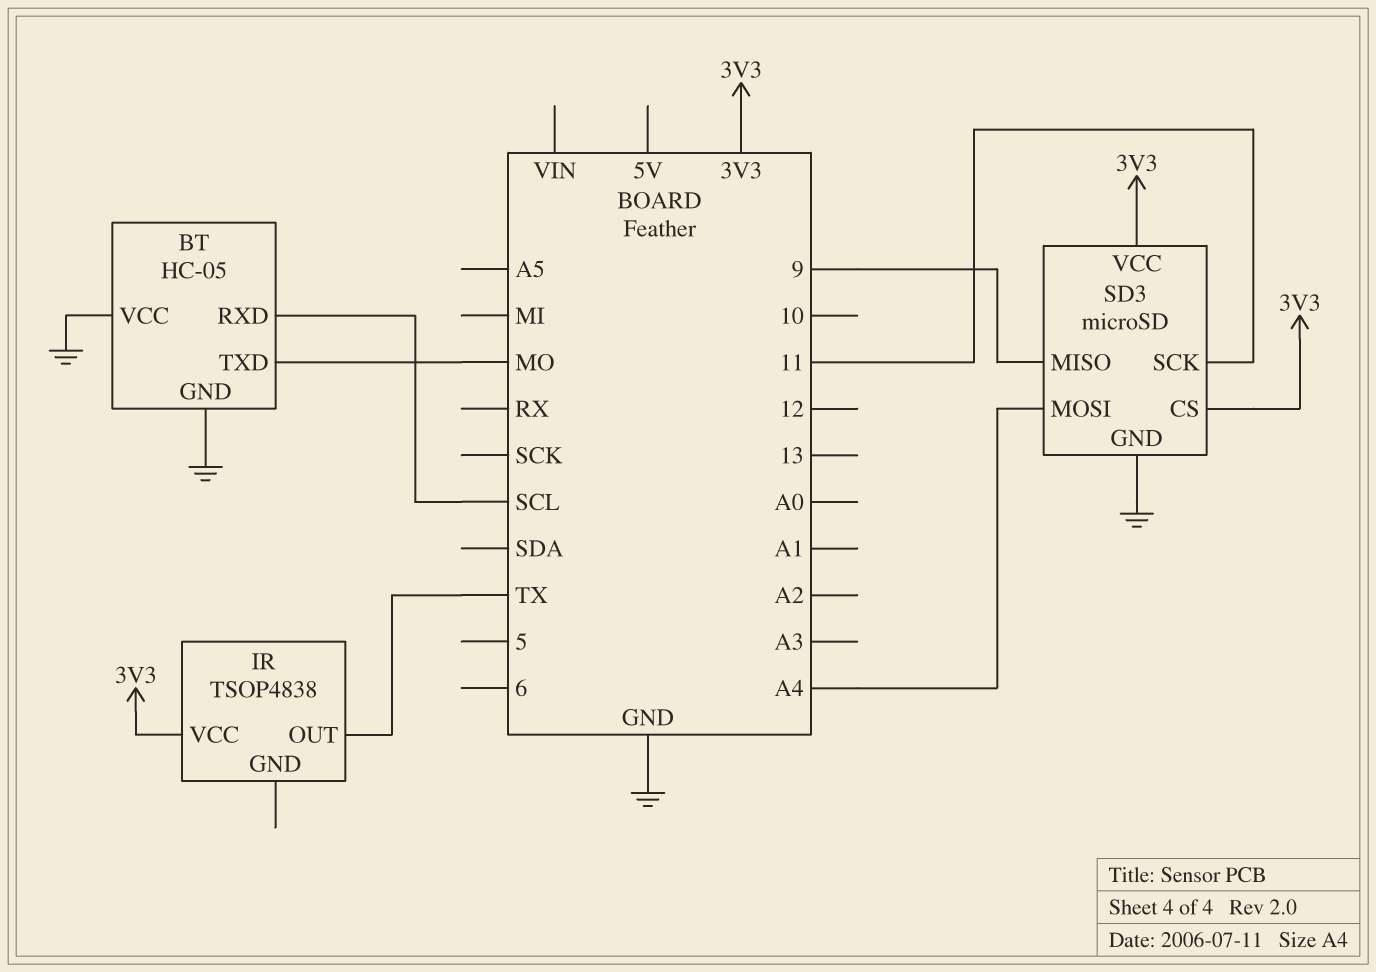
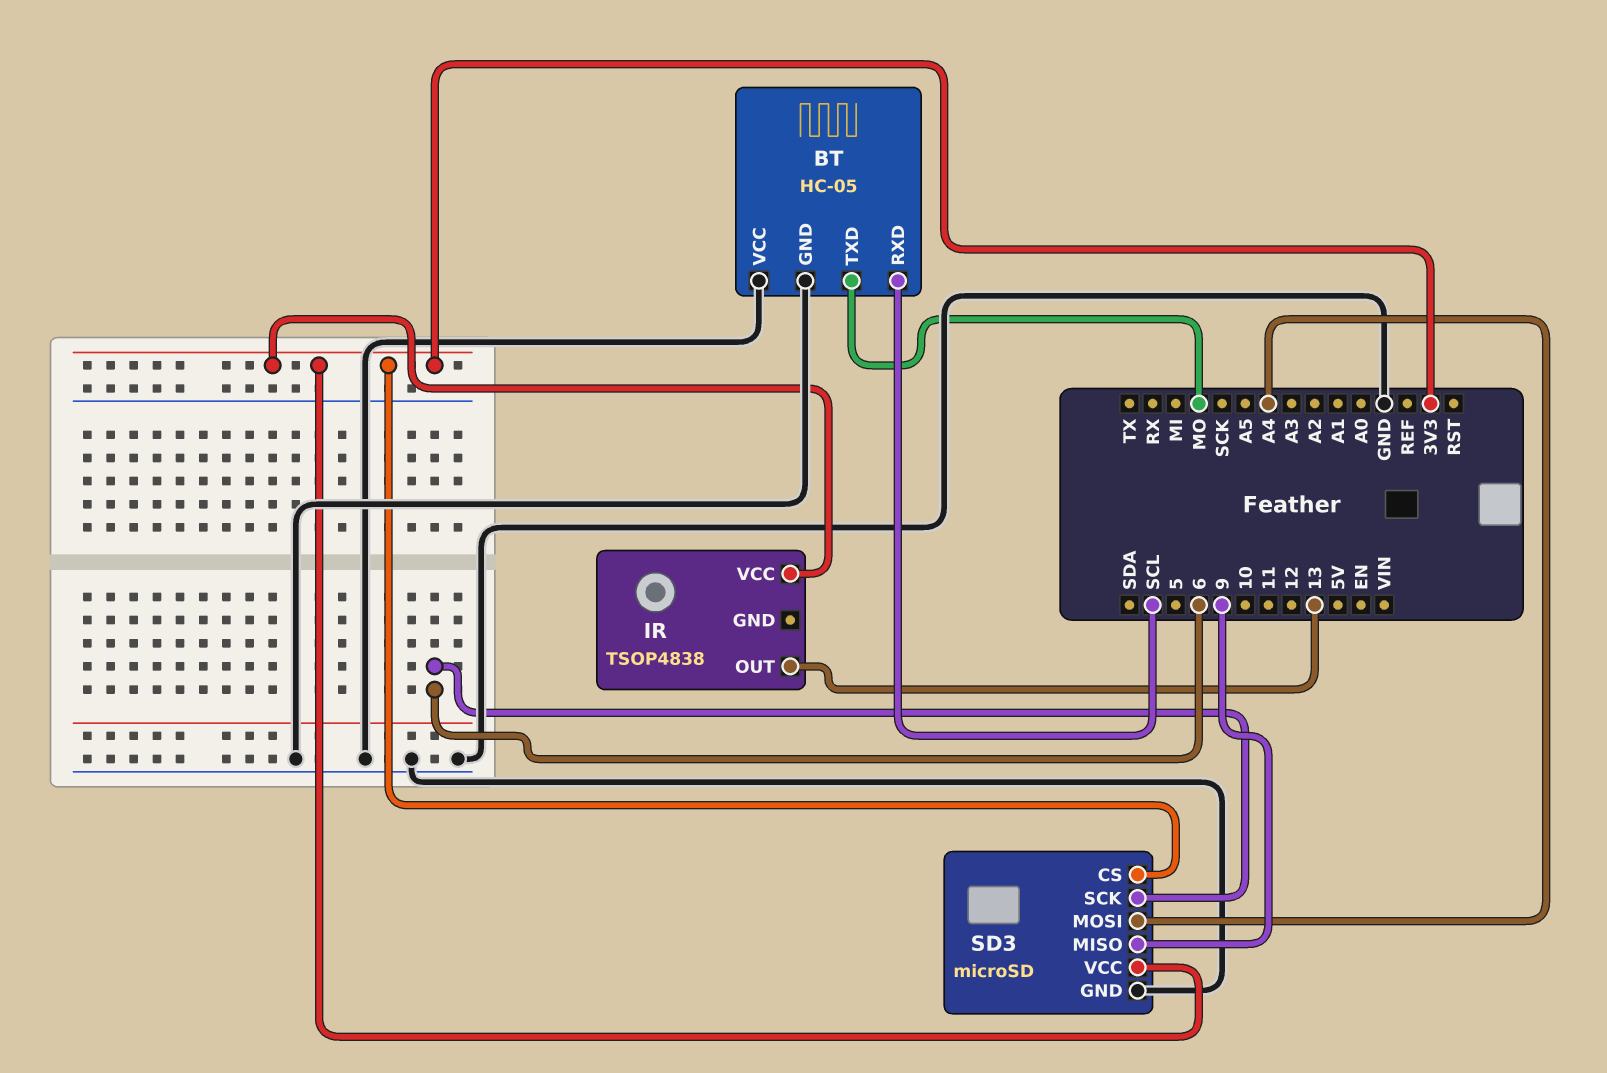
IR pin OUT: TX -> 13
SD3 pin SCK: 11 -> 6

